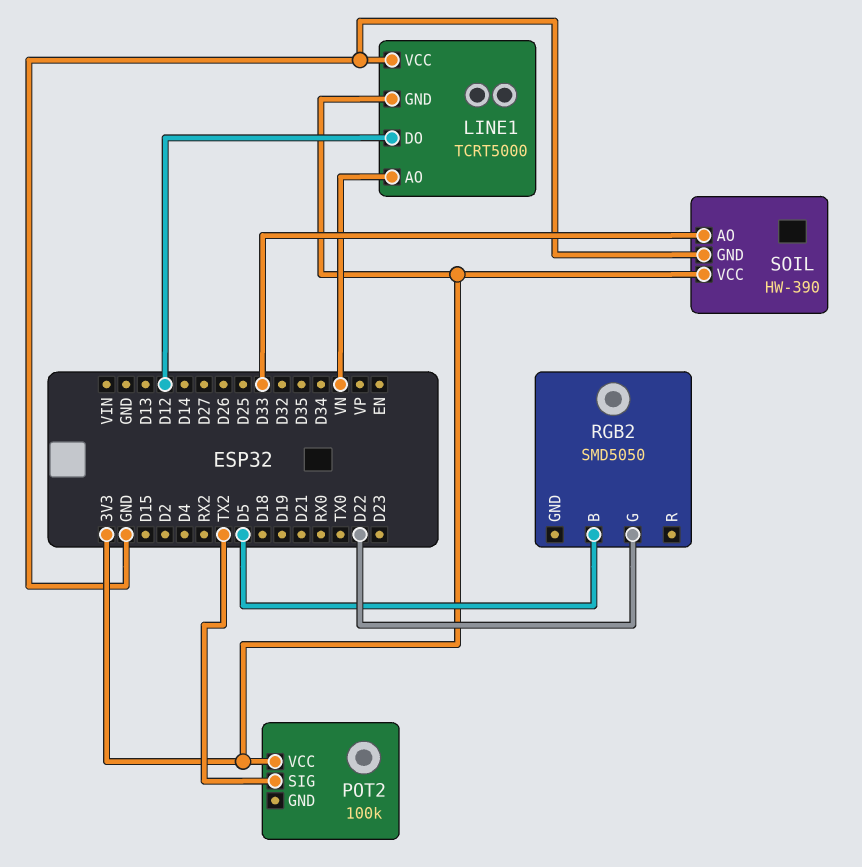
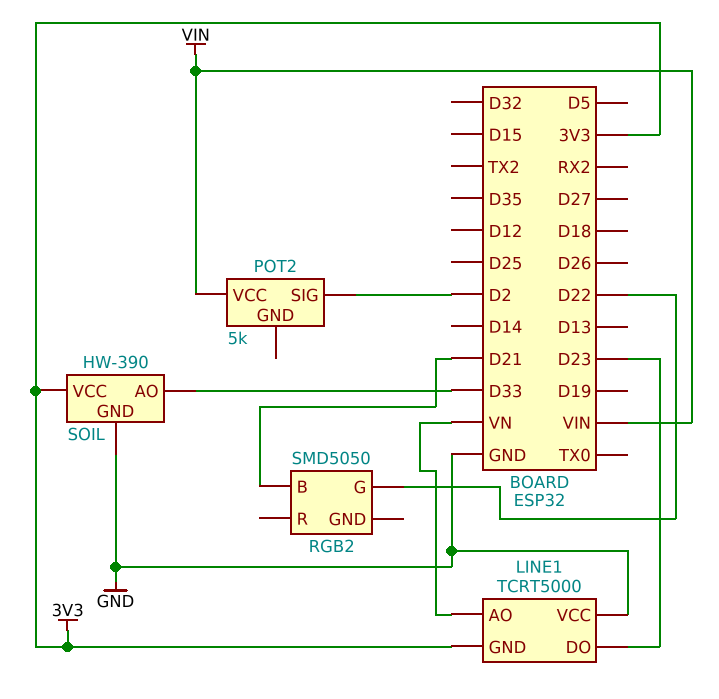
LINE1 pin DO: D12 -> D23
POT2: 100k -> 5k
POT2 pin SIG: TX2 -> D2
POT2 pin VCC: 3V3 -> VIN
RGB2 pin B: D5 -> D21

